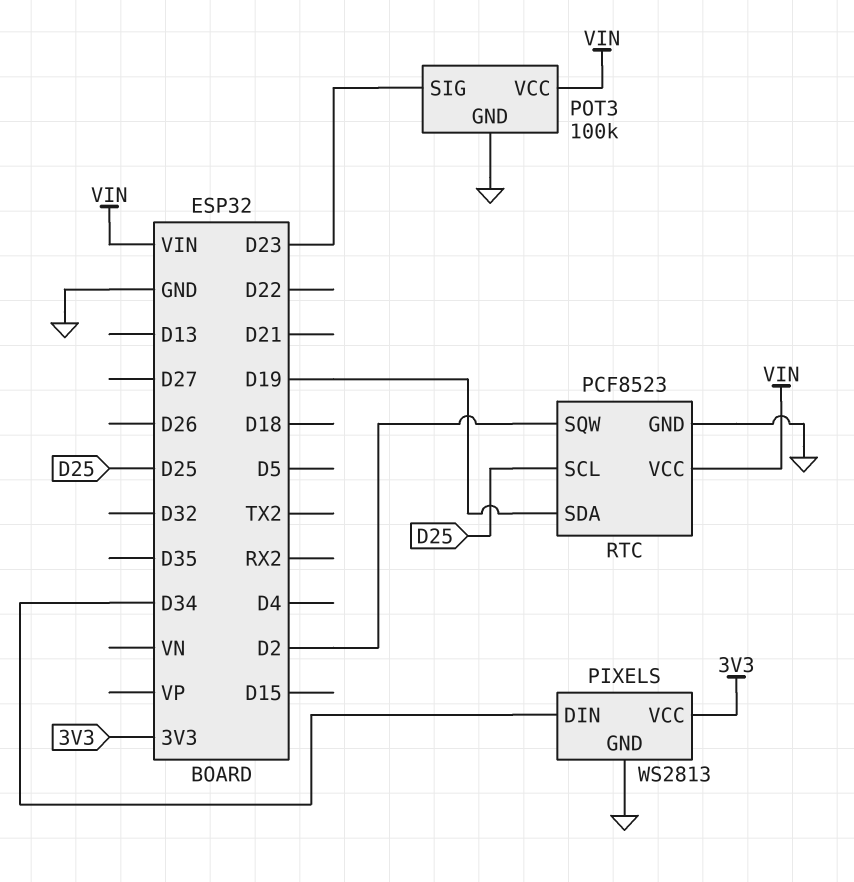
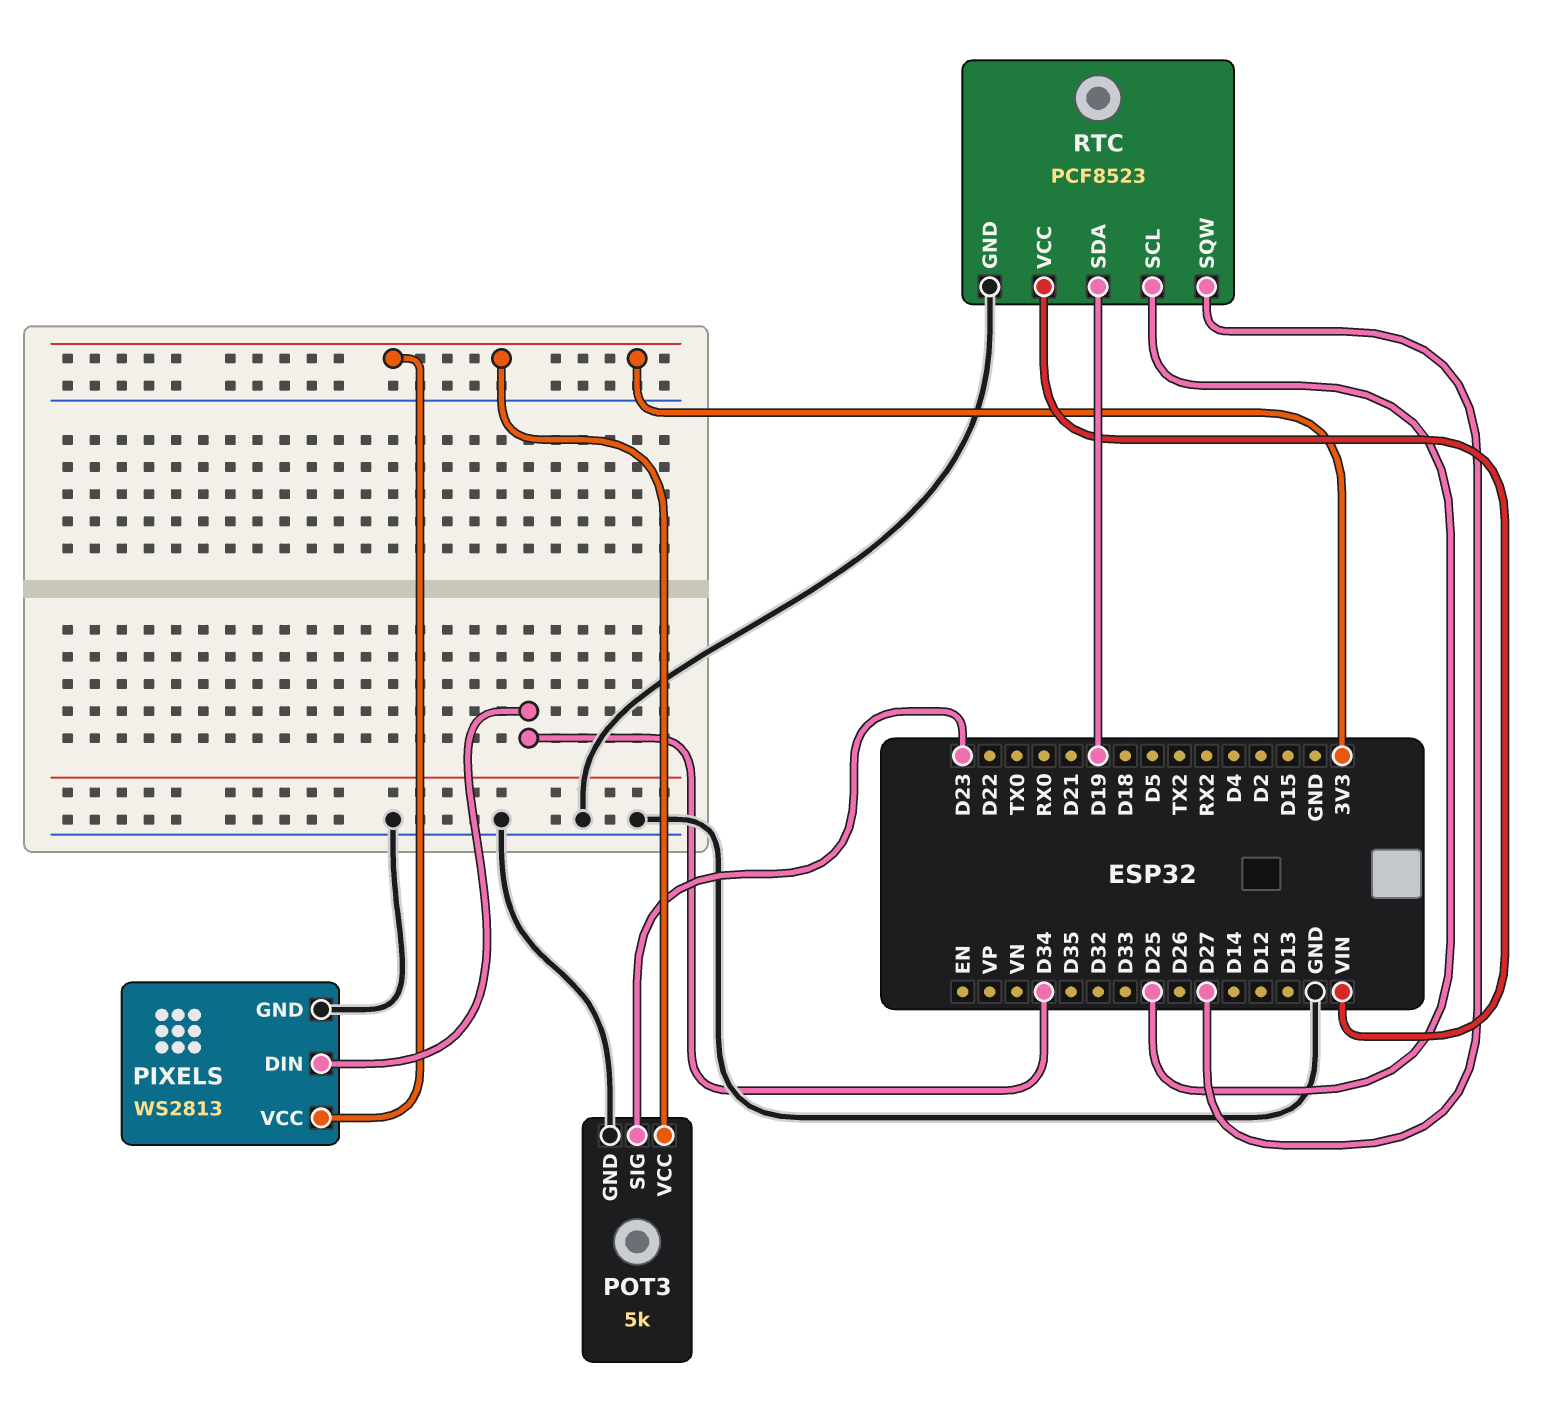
POT3: 100k -> 5k
POT3 pin VCC: VIN -> 3V3
RTC pin SQW: D2 -> D27

